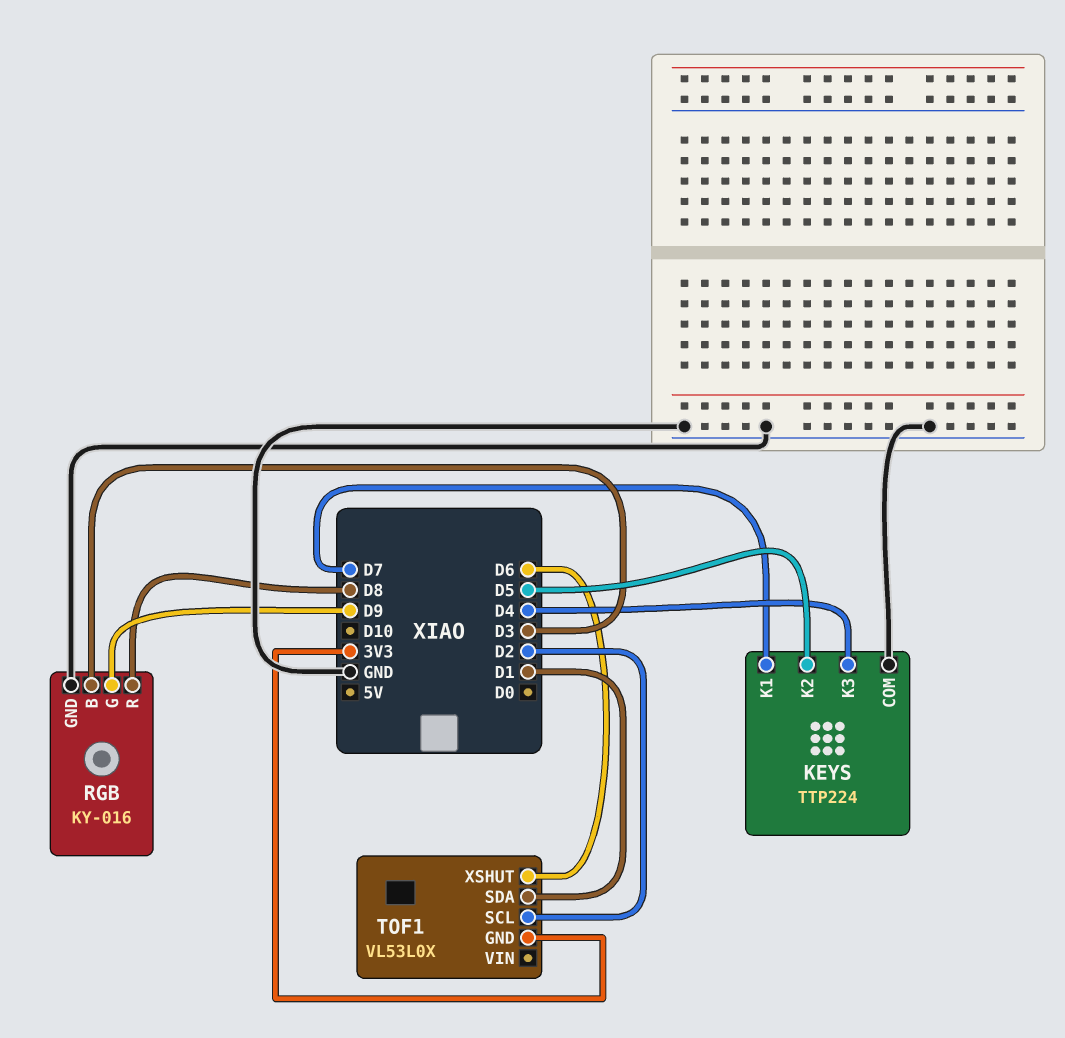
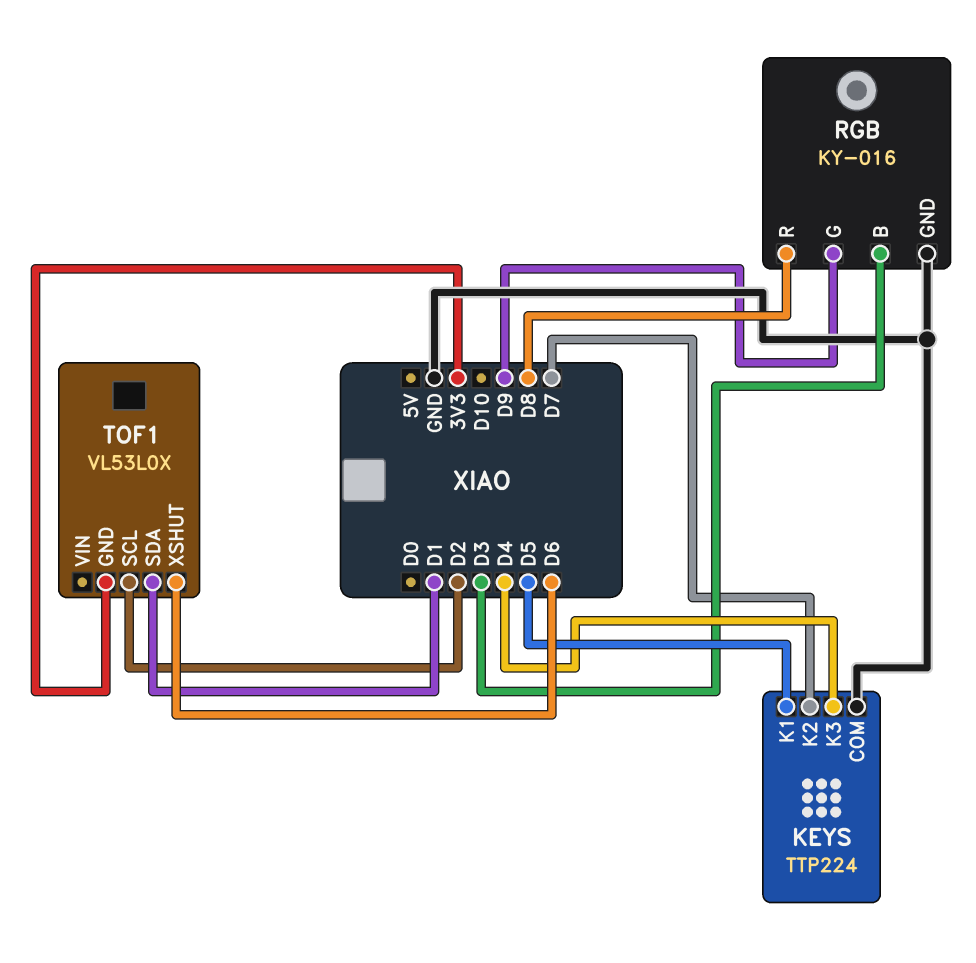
KEYS pin K1: D7 -> D5
KEYS pin K2: D5 -> D7

